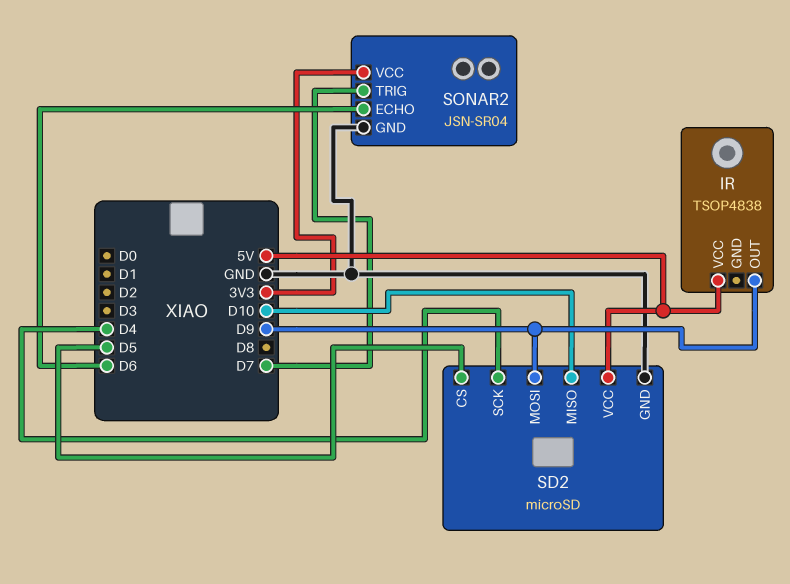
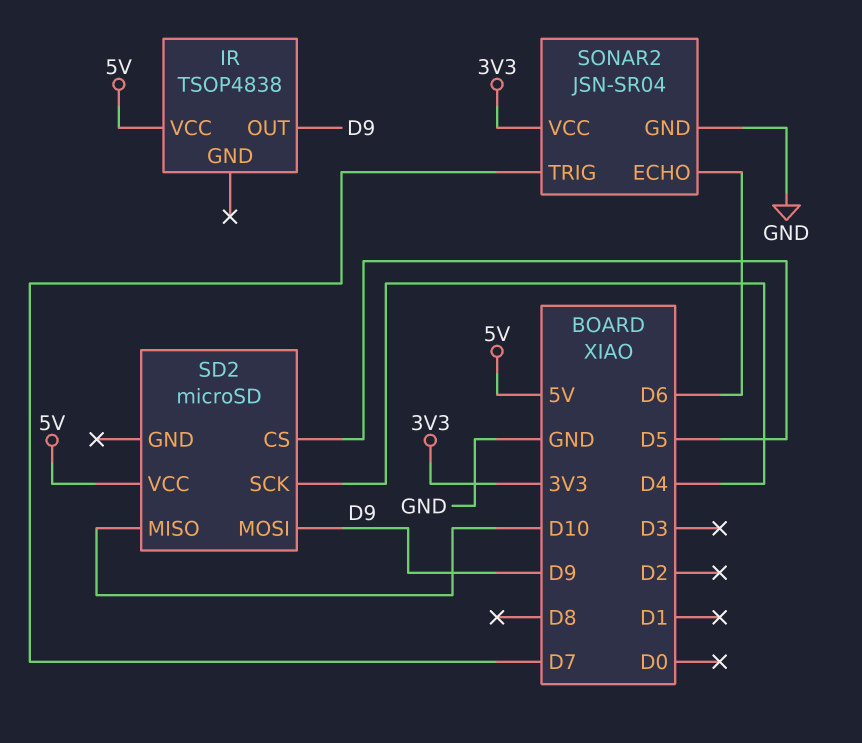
SD2 pin GND: GND -> none

